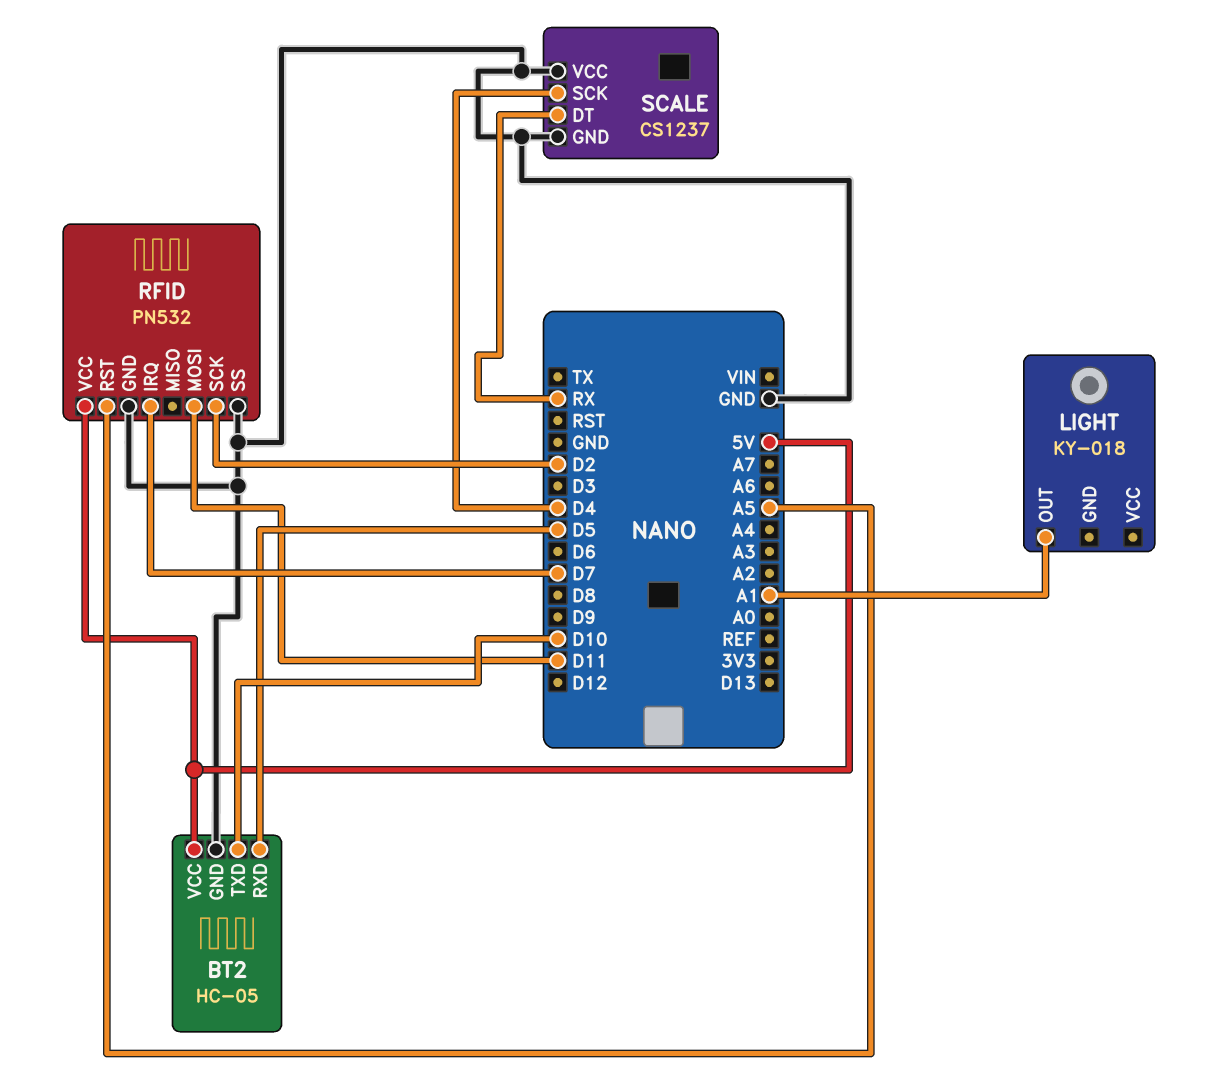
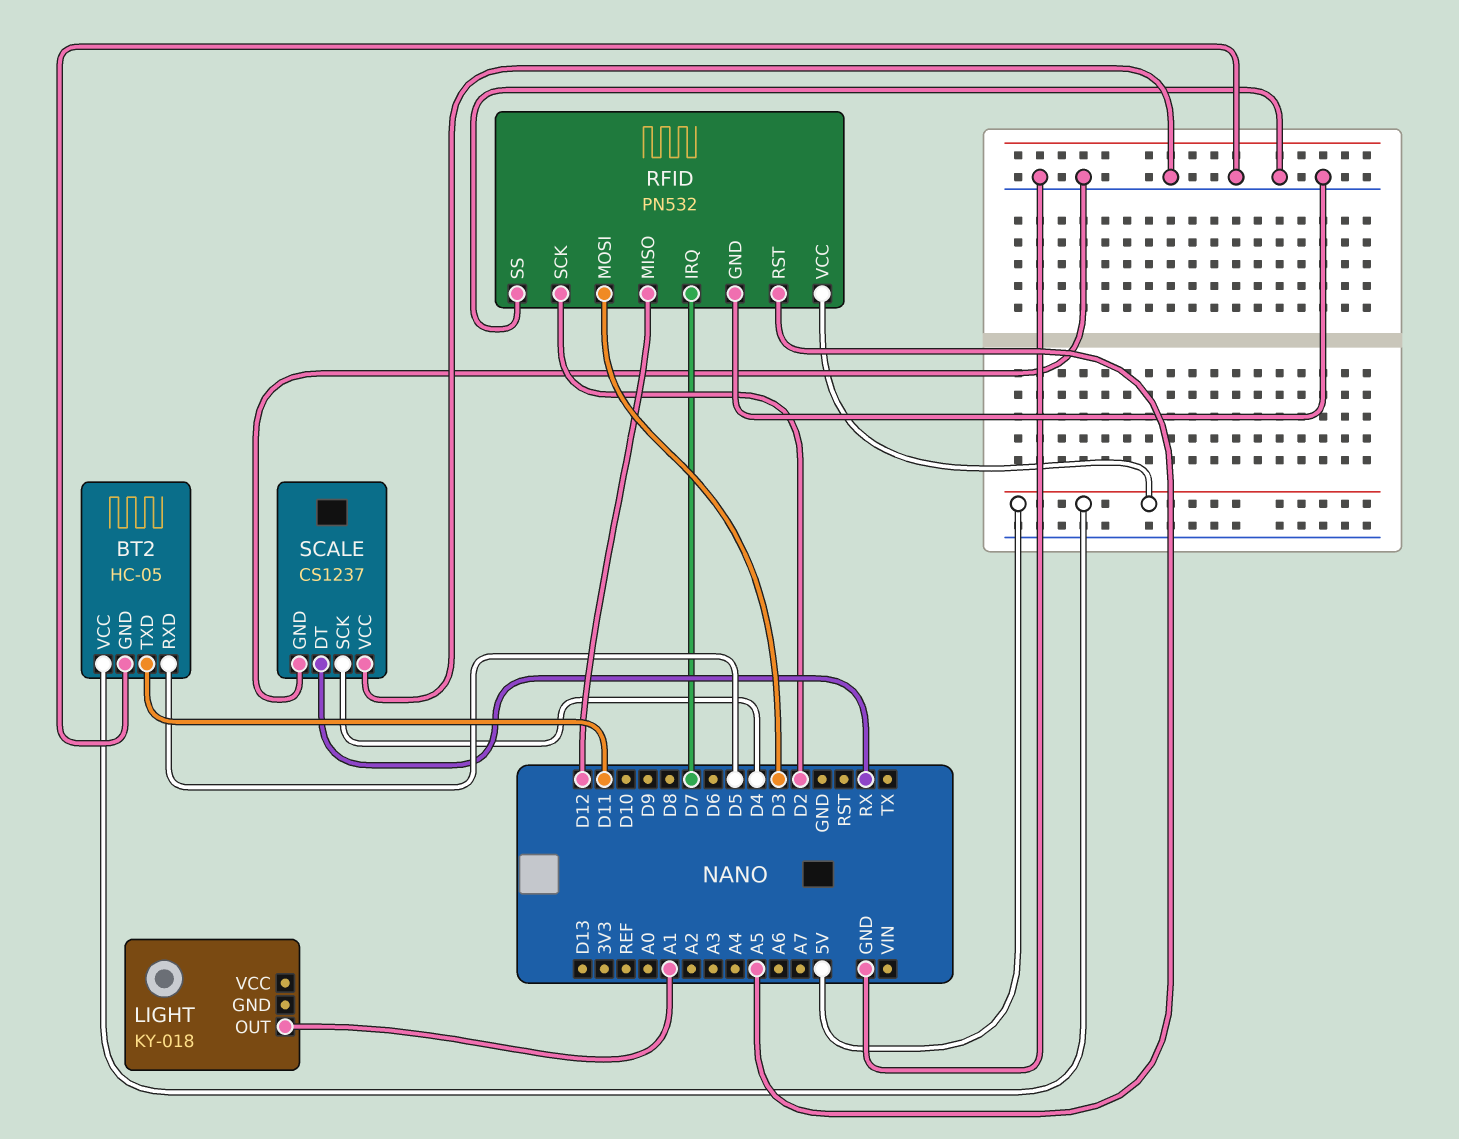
BT2 pin TXD: D10 -> D11
RFID pin MISO: none -> D12
RFID pin MOSI: D11 -> D3

